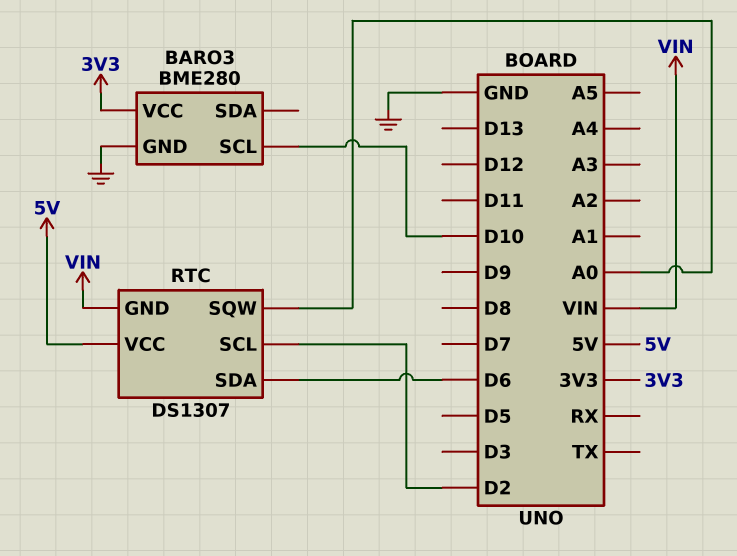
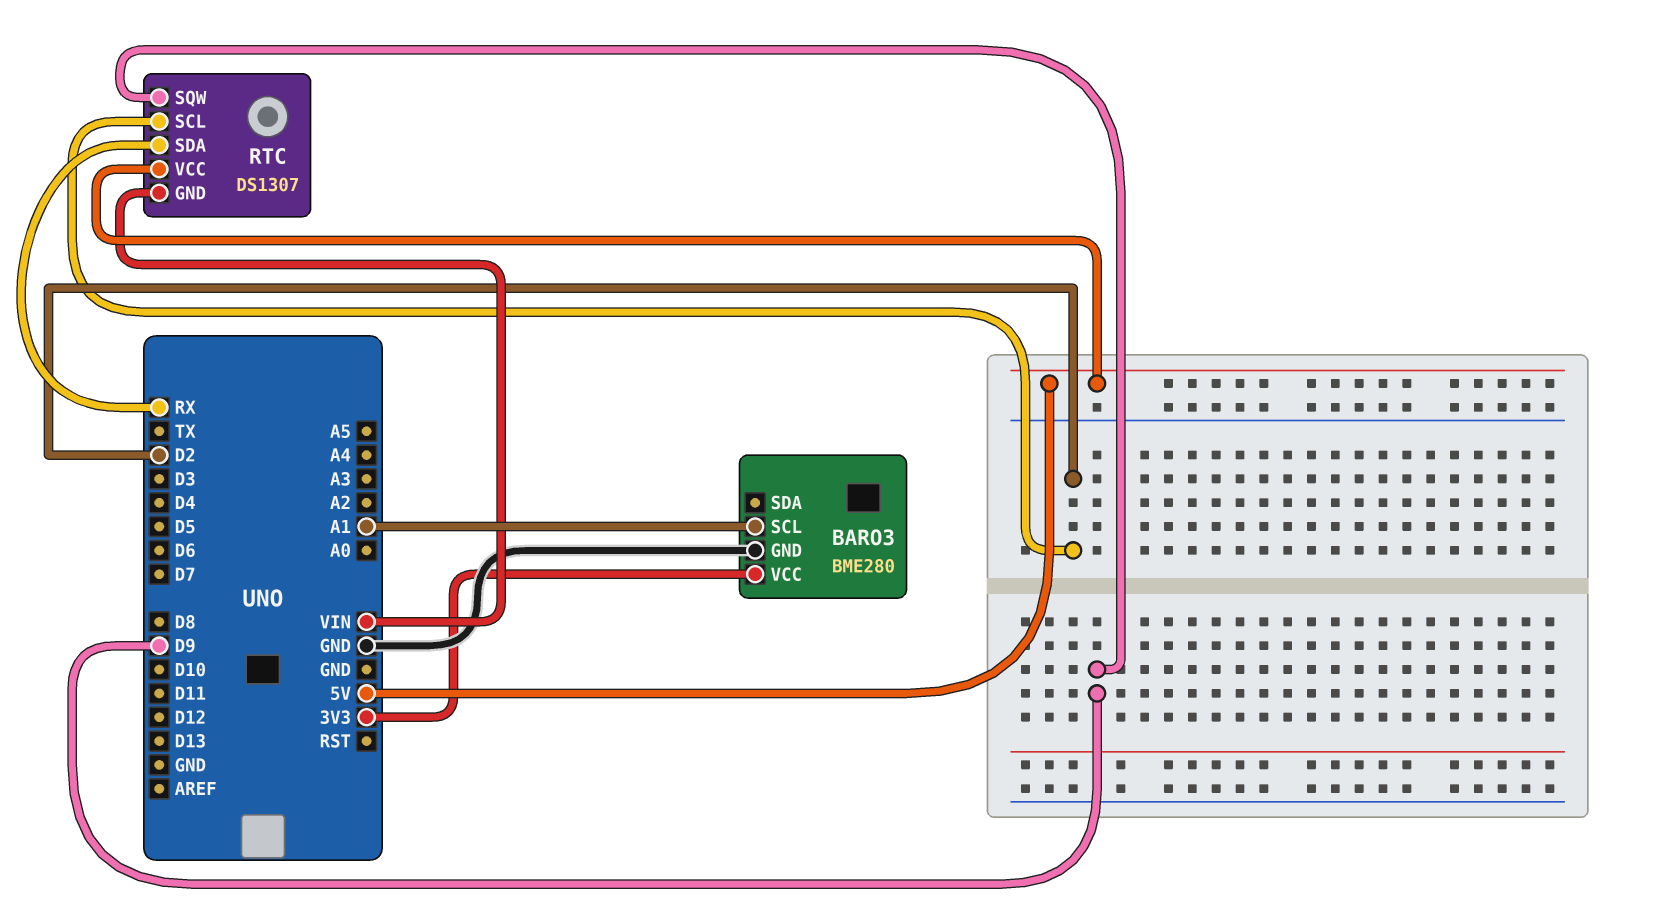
BARO3 pin SCL: D10 -> A1
RTC pin SDA: D6 -> RX
RTC pin SQW: A0 -> D9

